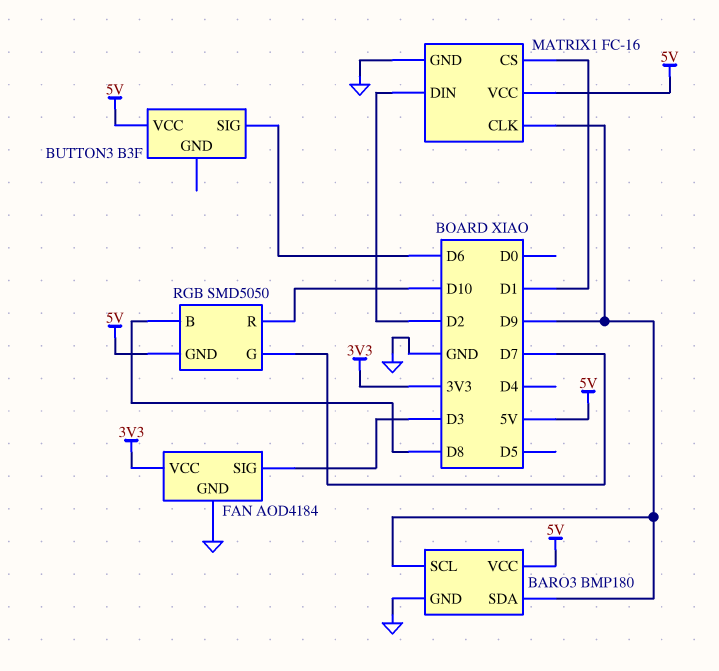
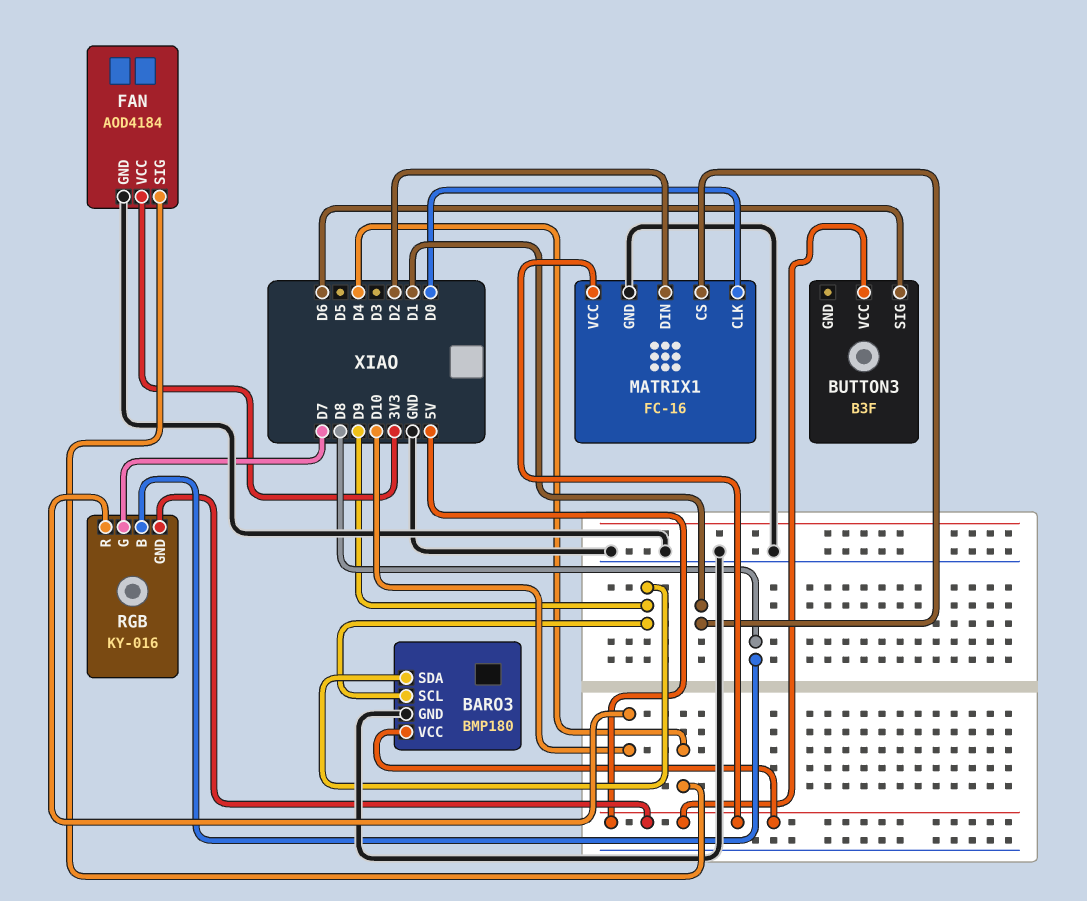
FAN pin SIG: D3 -> D4
MATRIX1 pin CLK: D9 -> D0
RGB: SMD5050 -> KY-016

